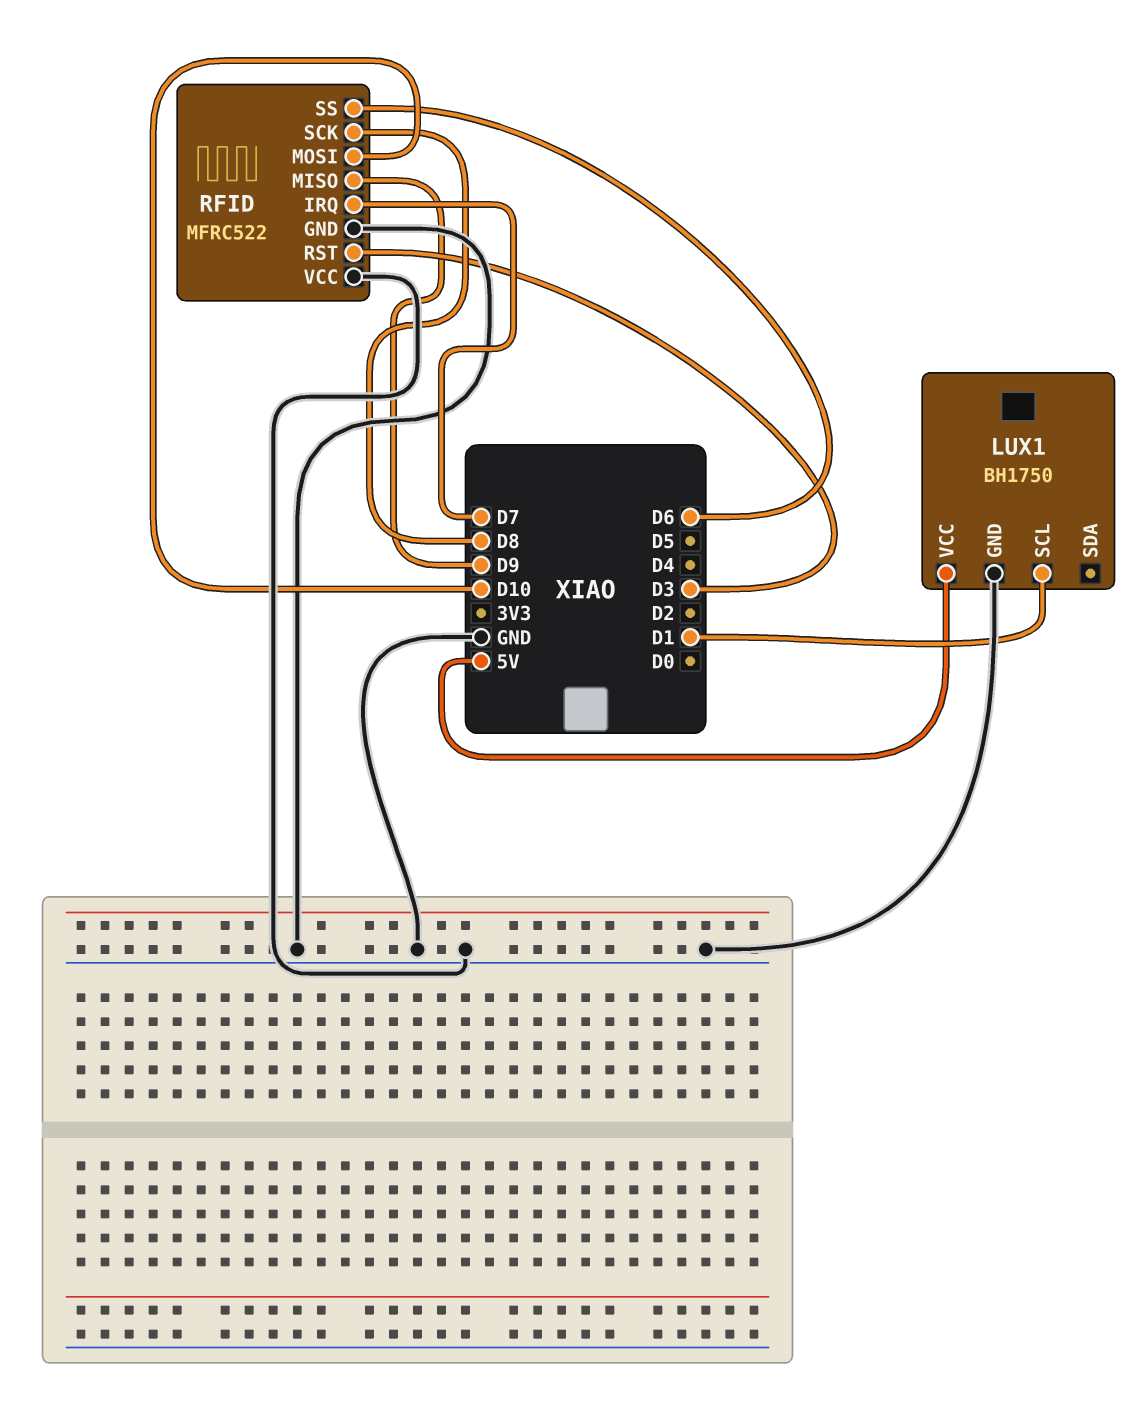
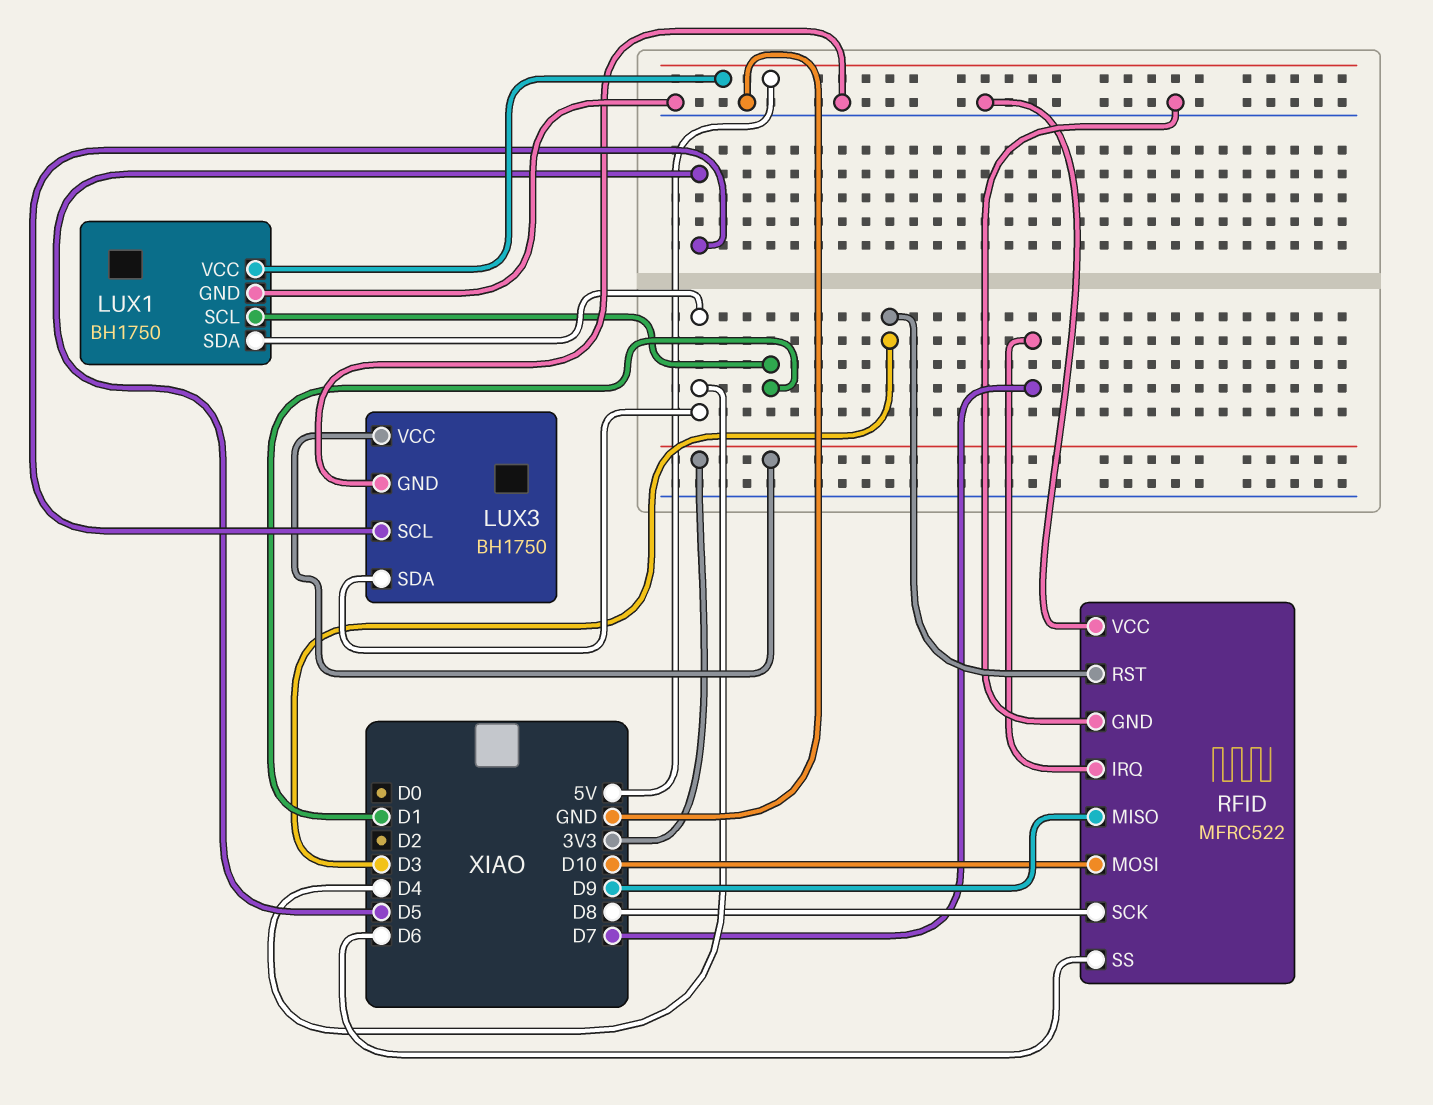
LUX1 pin SDA: none -> D4
LUX3: none -> BH1750
LUX3 pin GND: none -> GND
LUX3 pin SCL: none -> D5
LUX3 pin SDA: none -> D4
LUX3 pin VCC: none -> 3V3

